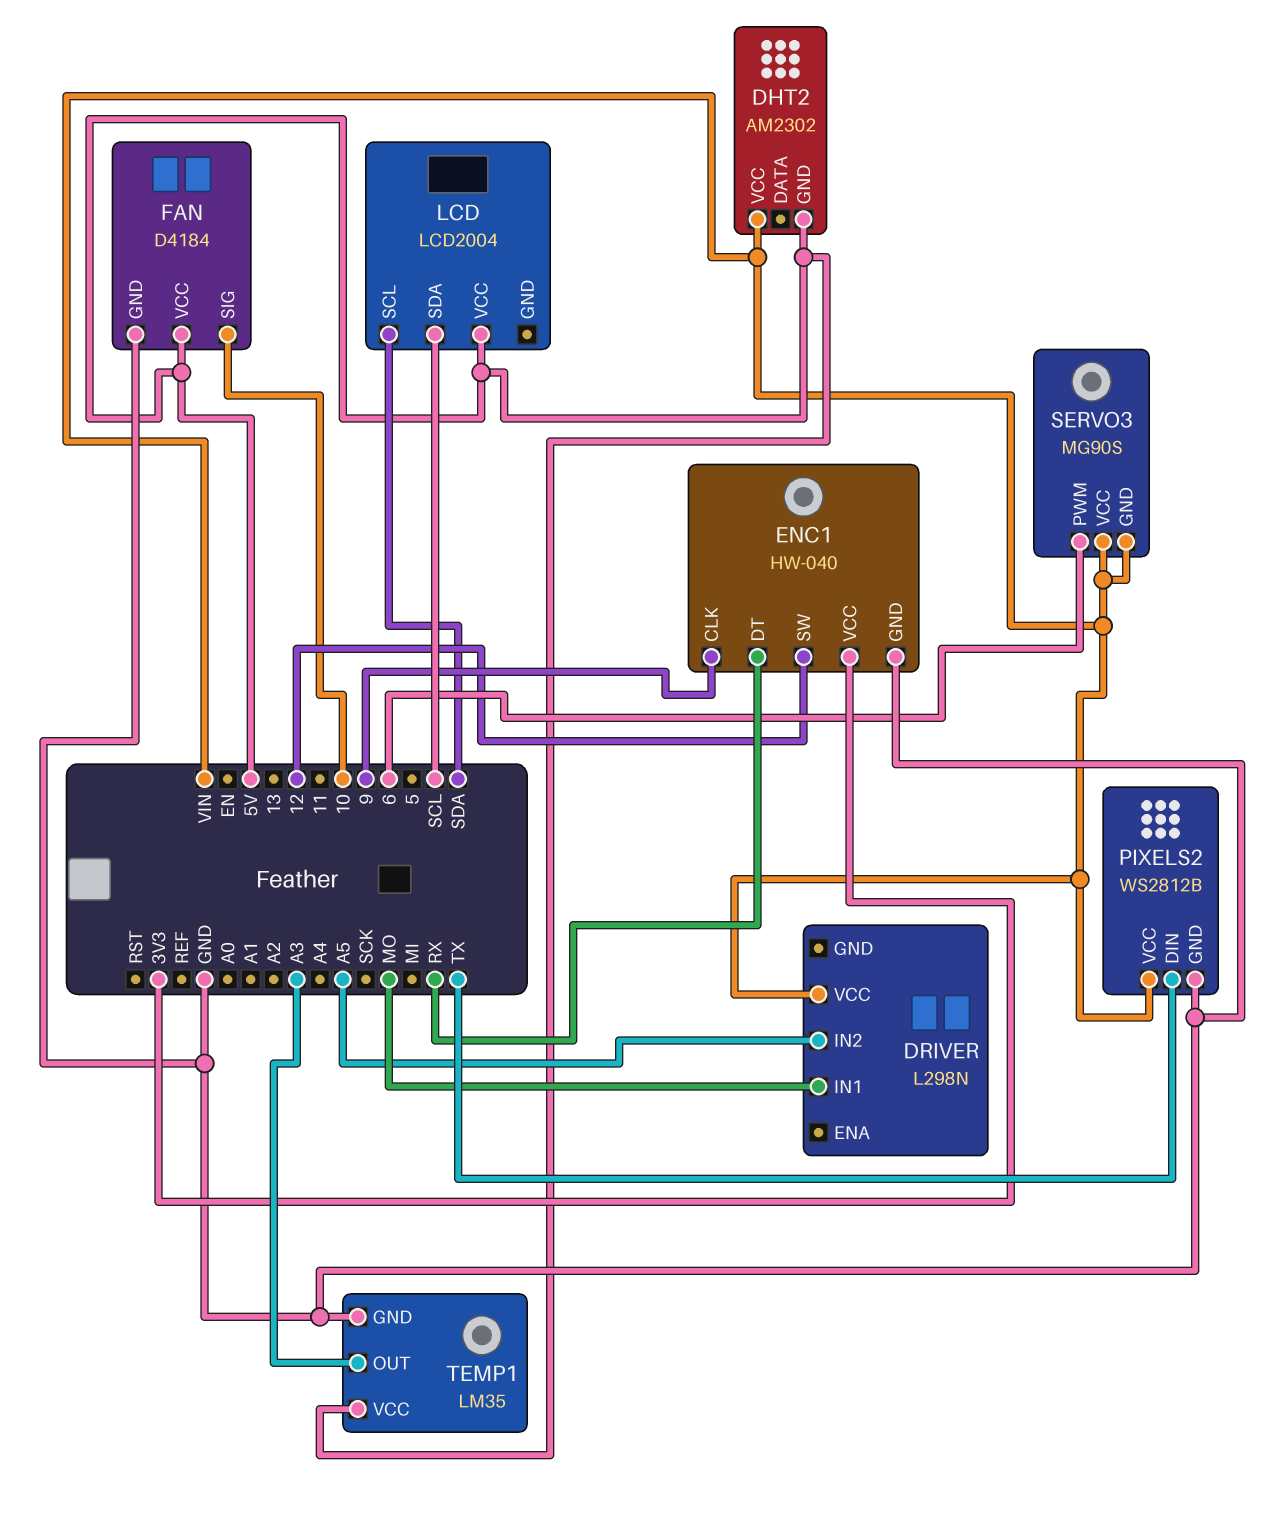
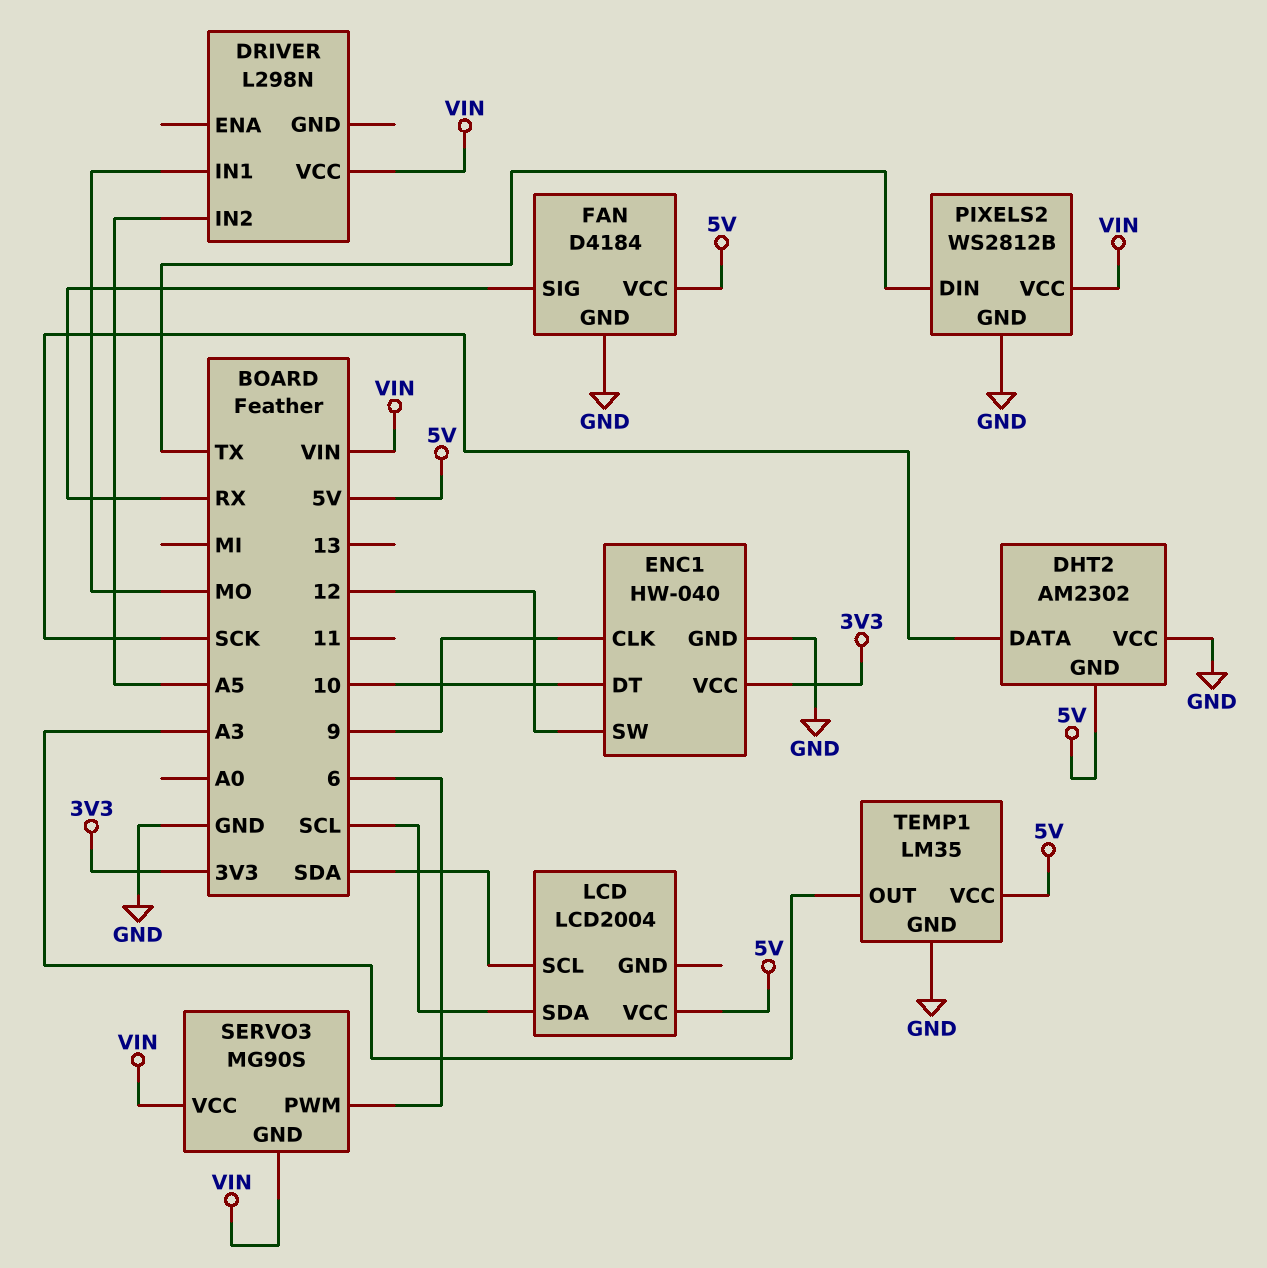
DHT2 pin DATA: none -> SCK
DHT2 pin VCC: VIN -> GND
ENC1 pin DT: RX -> 10
FAN pin SIG: 10 -> RX

